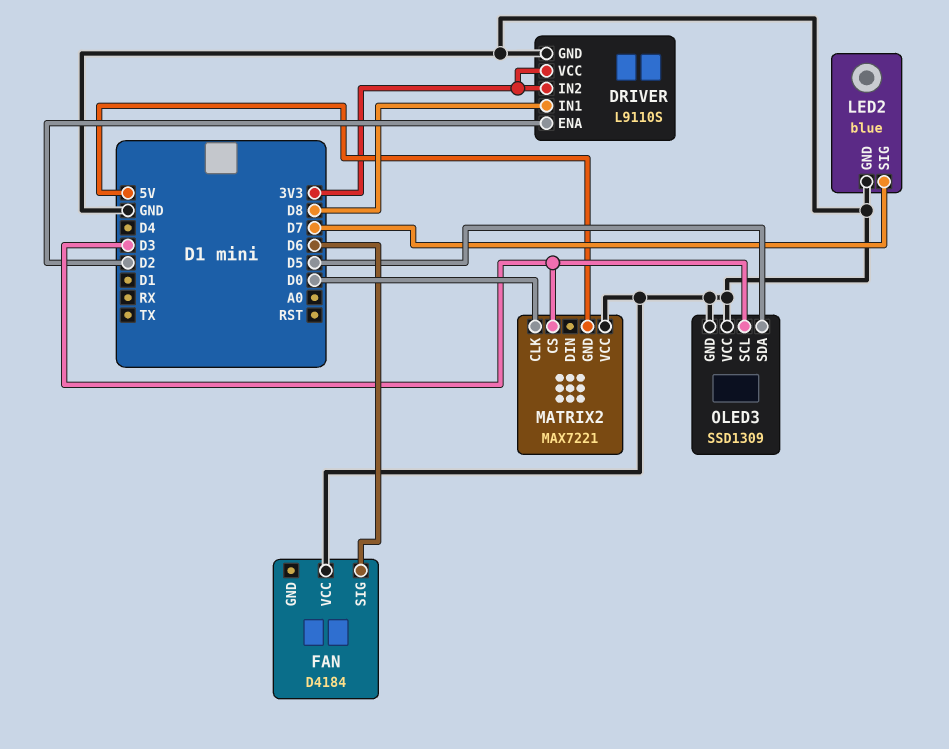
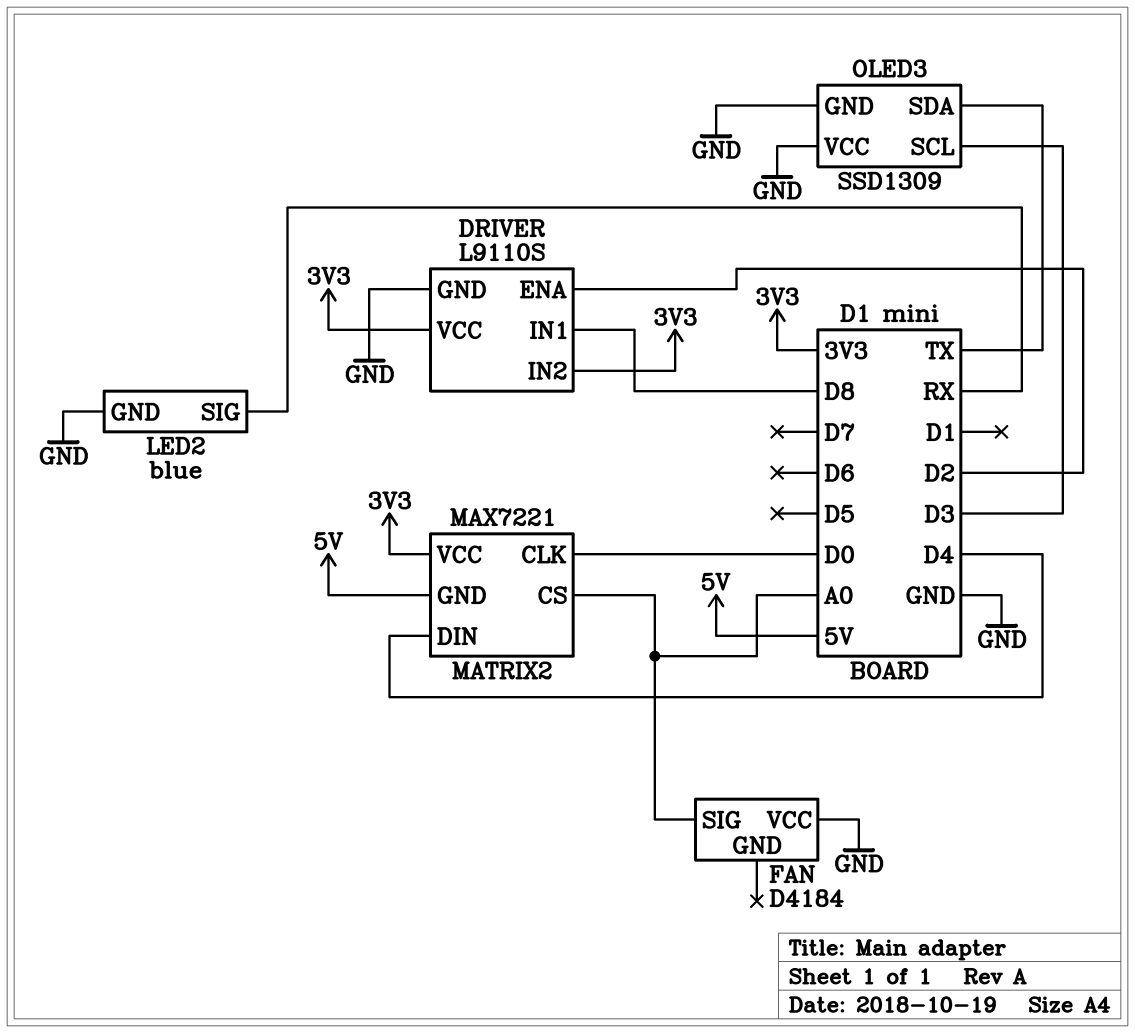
FAN pin SIG: D6 -> A0
LED2 pin SIG: D7 -> RX
MATRIX2 pin CS: D3 -> A0
MATRIX2 pin DIN: none -> D4
MATRIX2 pin VCC: GND -> 3V3
OLED3 pin SDA: D5 -> TX

